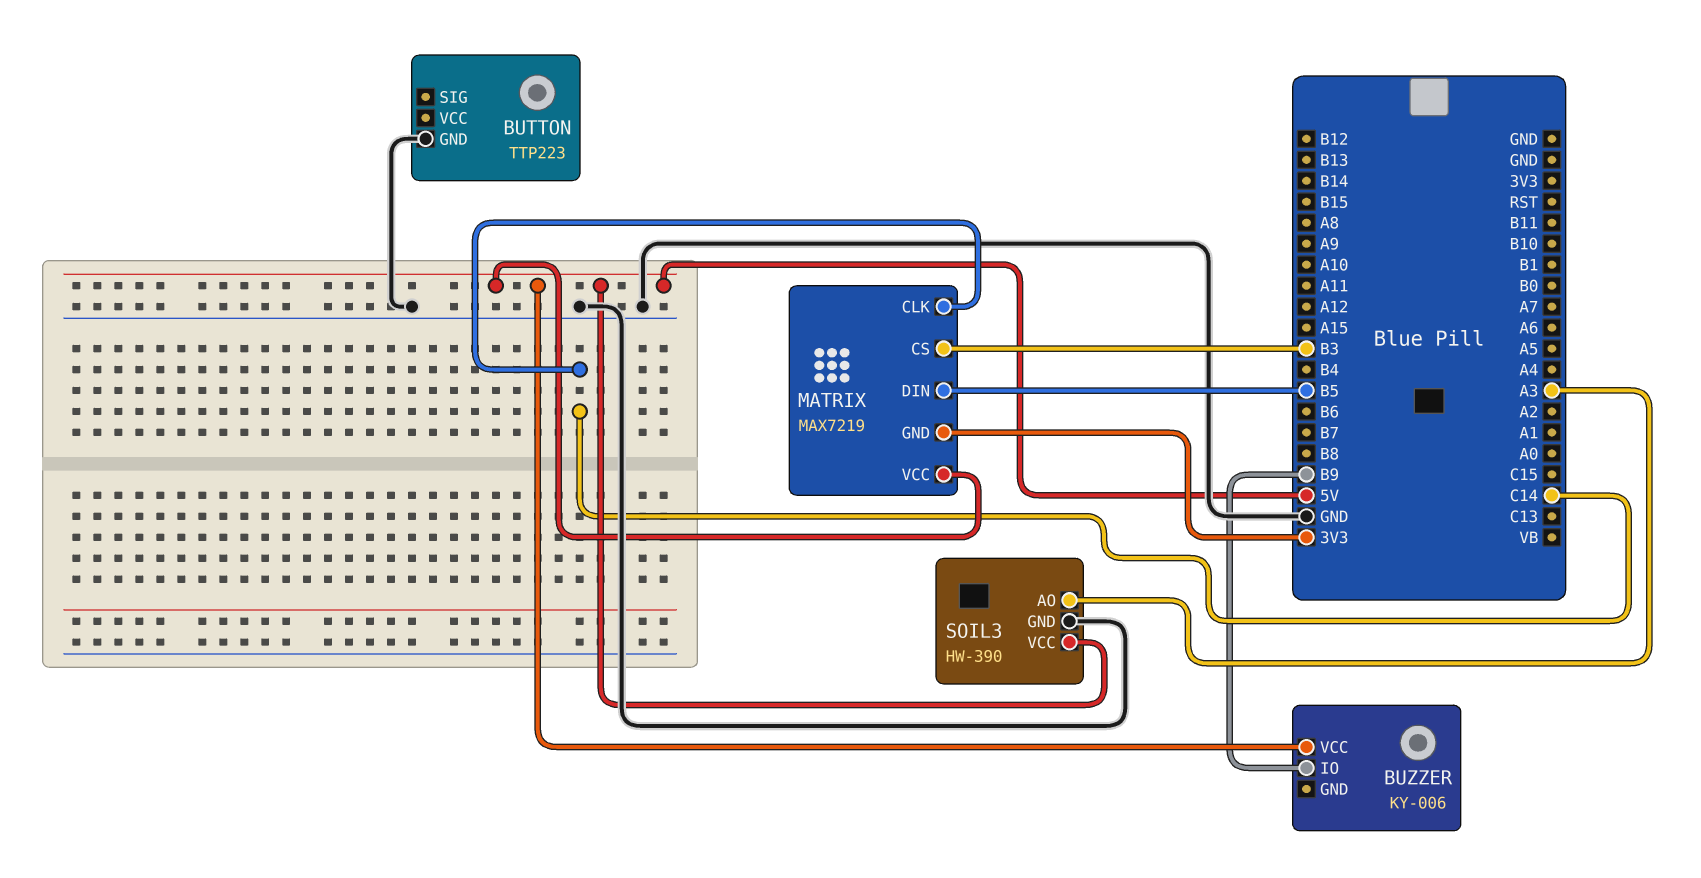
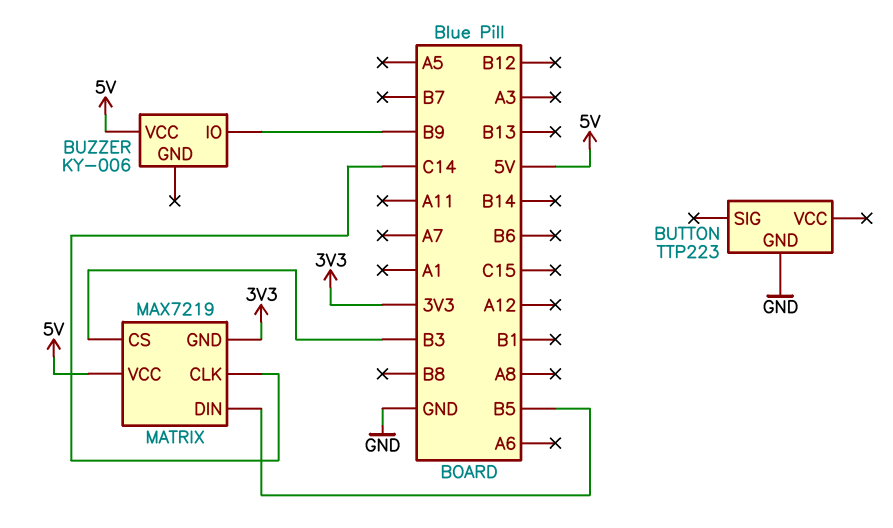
SOIL3: HW-390 -> none
SOIL3 pin AO: A3 -> none
SOIL3 pin GND: GND -> none
SOIL3 pin VCC: 5V -> none

